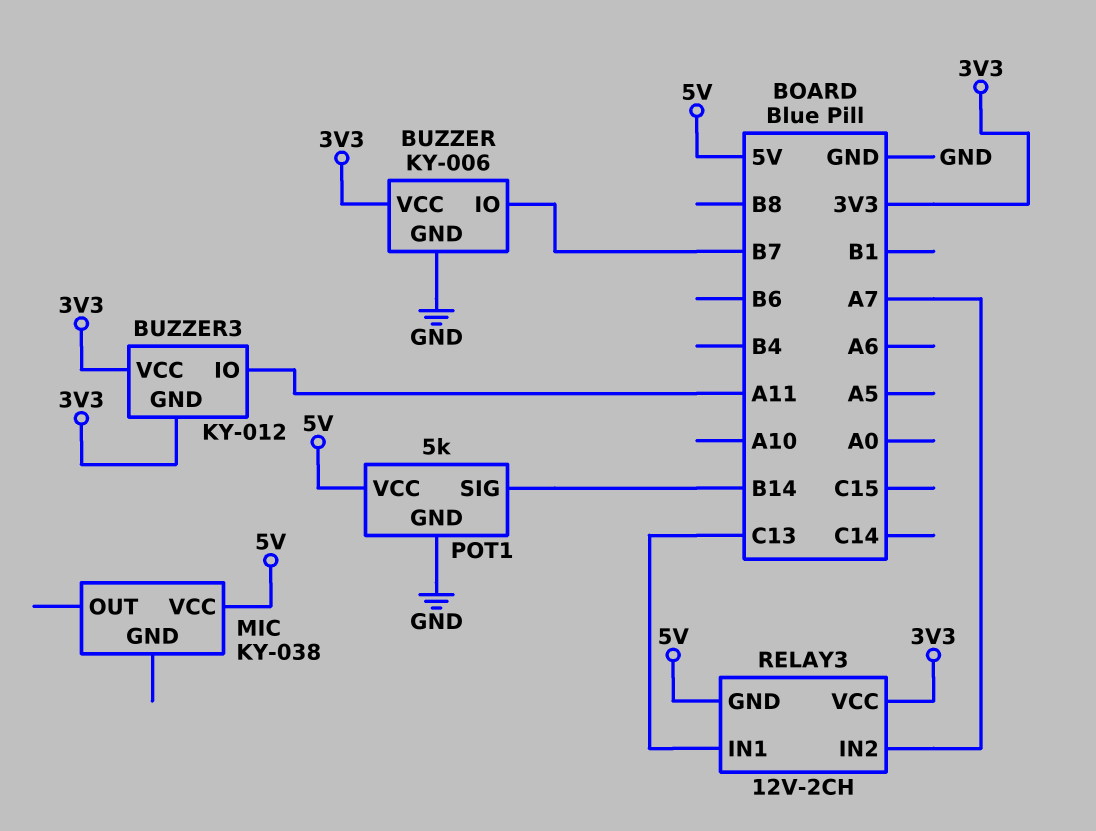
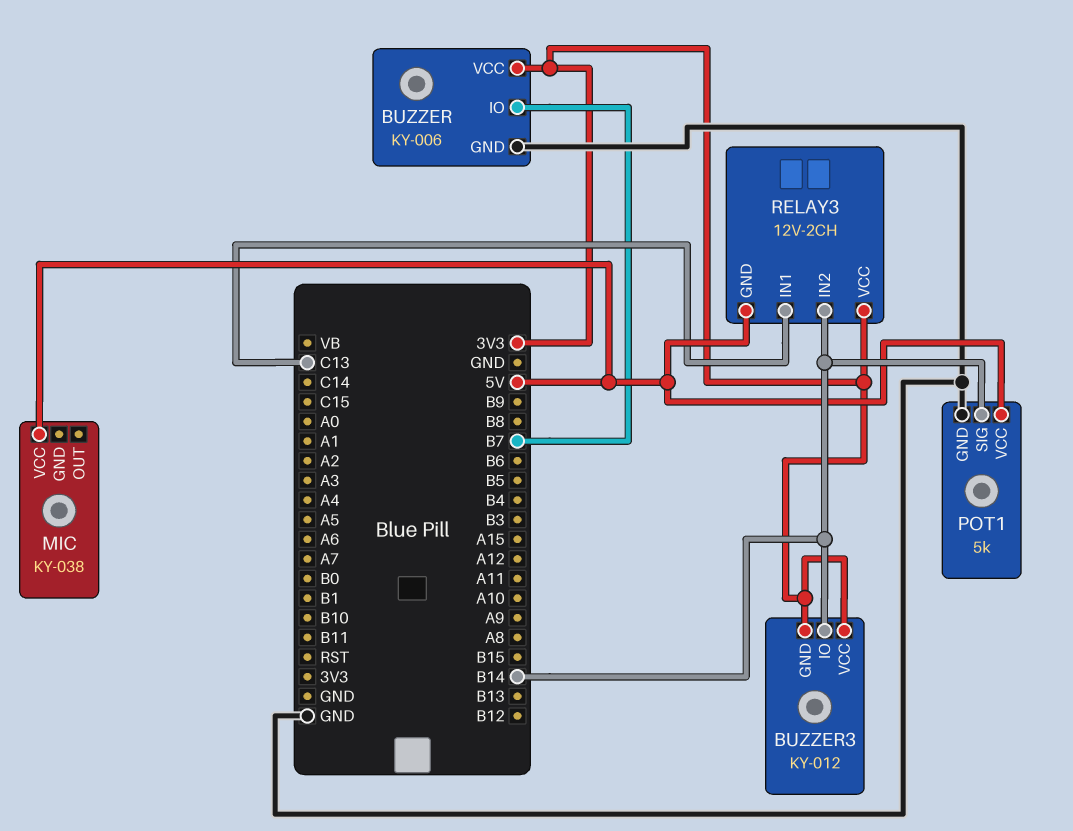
BUZZER3 pin IO: A11 -> B14
RELAY3 pin IN2: A7 -> B14

